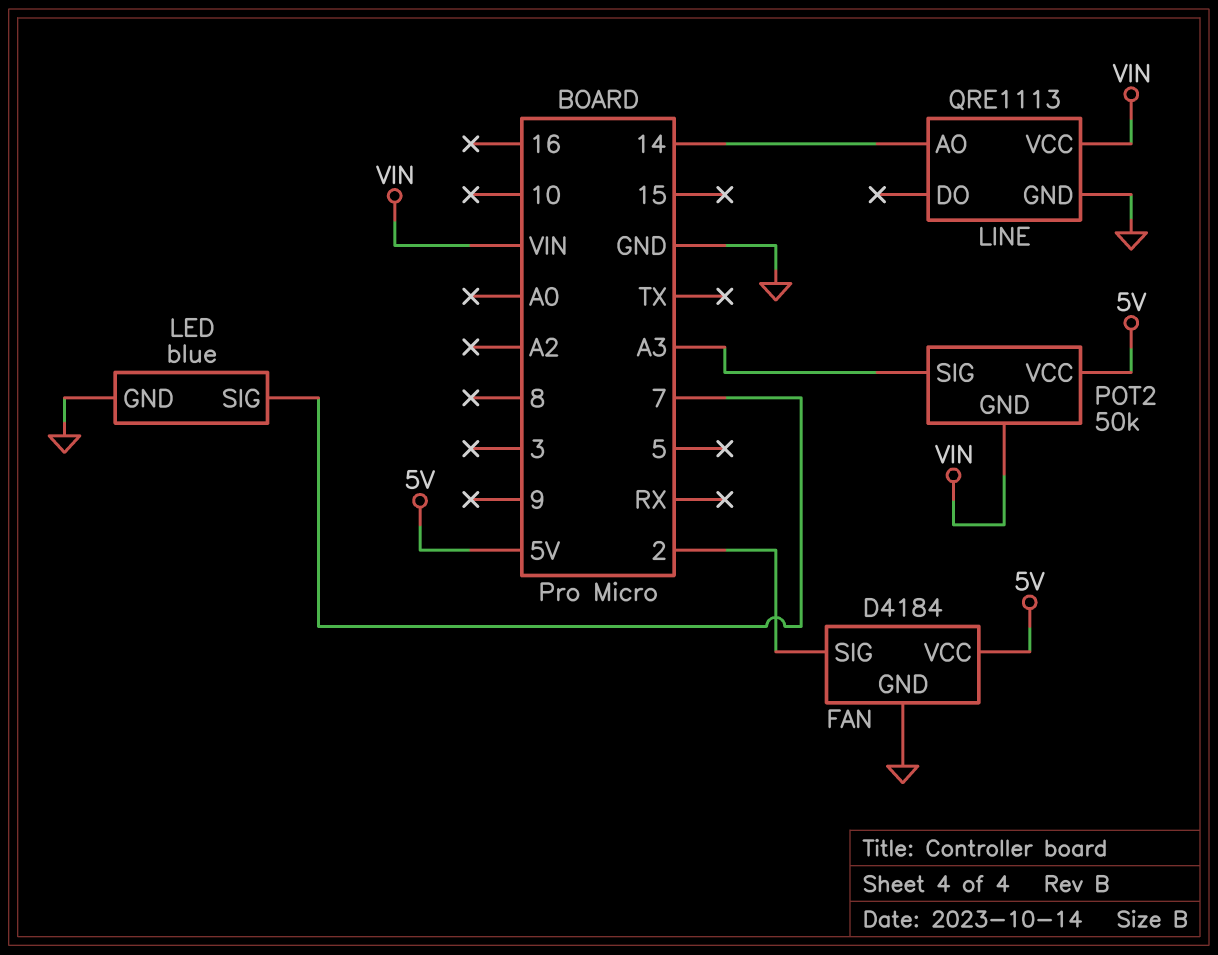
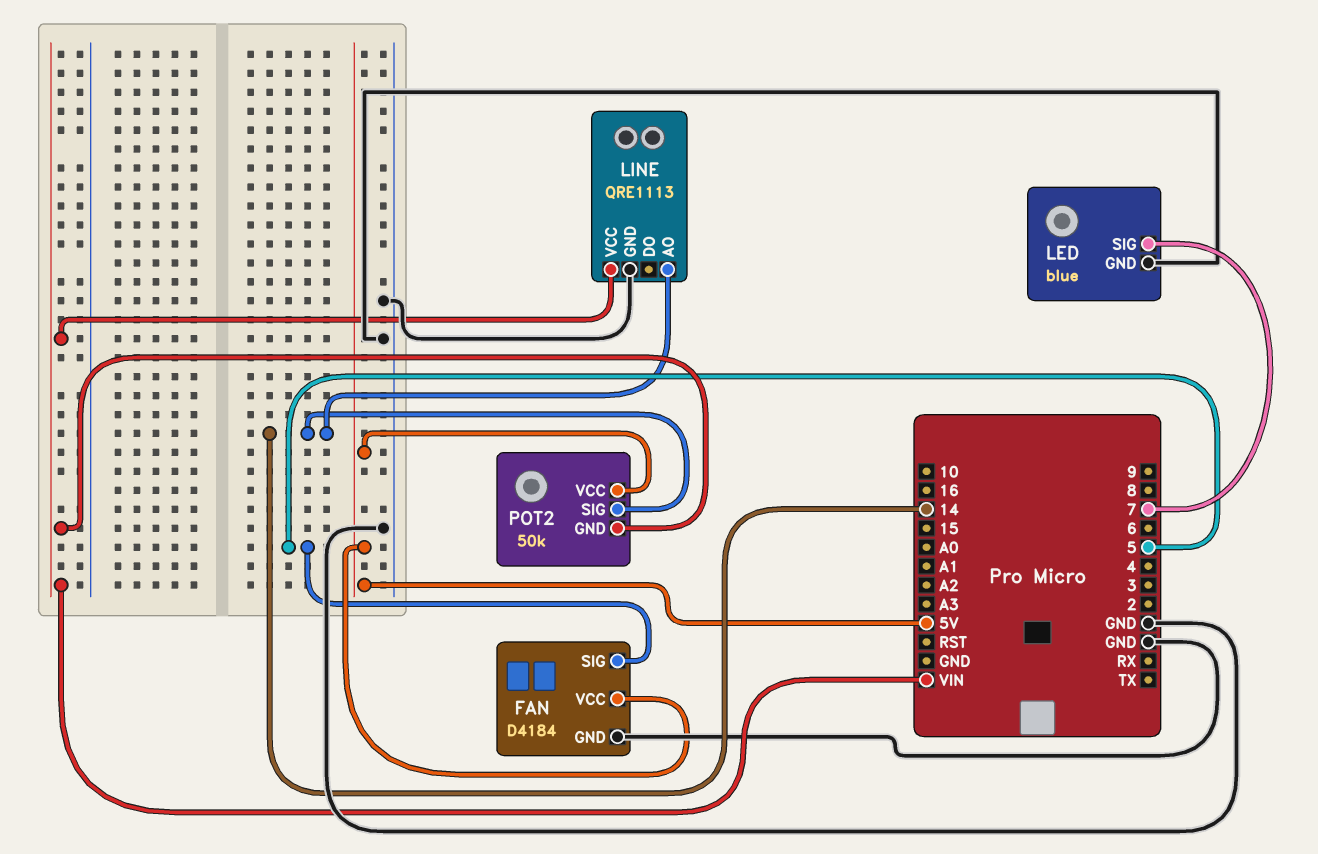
FAN pin SIG: 2 -> 5
POT2 pin SIG: A3 -> 14

